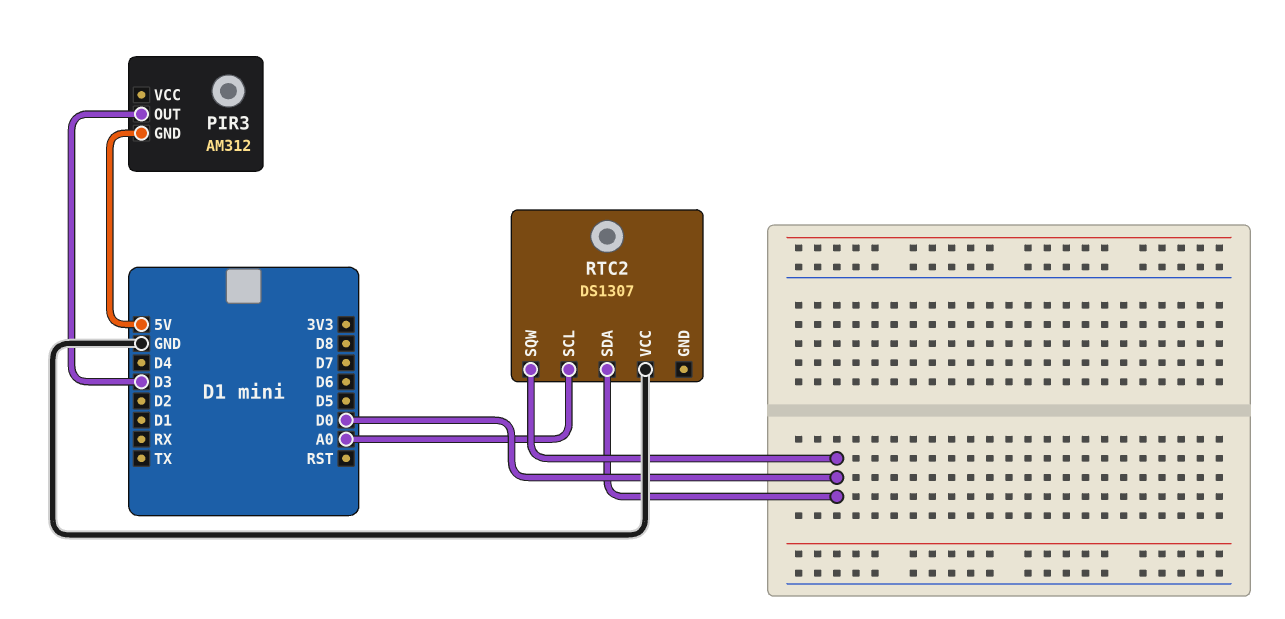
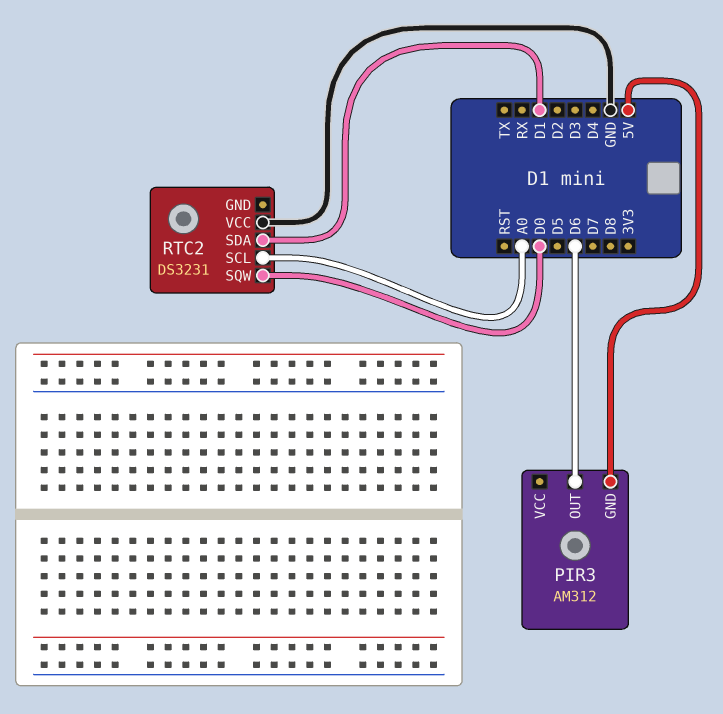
PIR3 pin OUT: D3 -> D6
RTC2: DS1307 -> DS3231
RTC2 pin SDA: D0 -> D1

